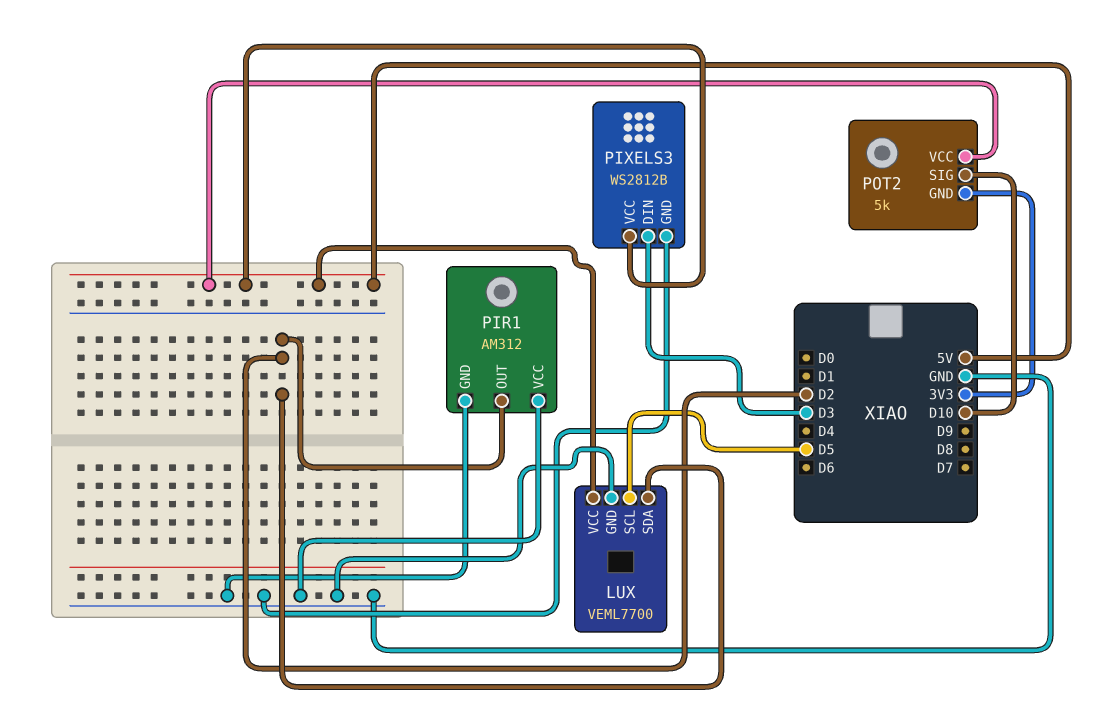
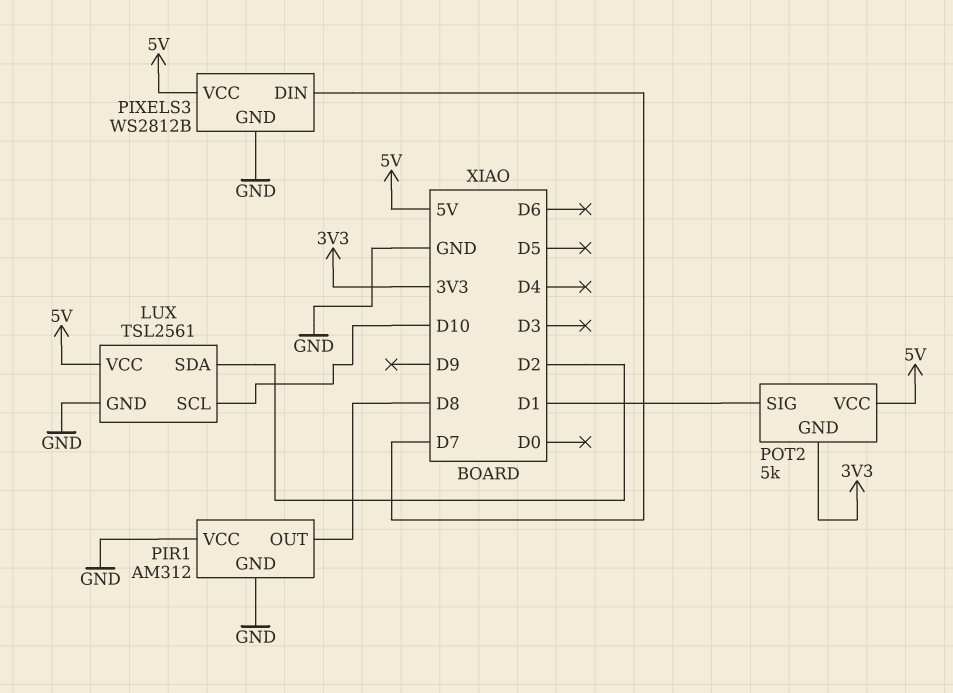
LUX: VEML7700 -> TSL2561
LUX pin SCL: D5 -> D10
PIR1 pin OUT: D2 -> D8
PIXELS3 pin DIN: D3 -> D7
POT2 pin SIG: D10 -> D1

